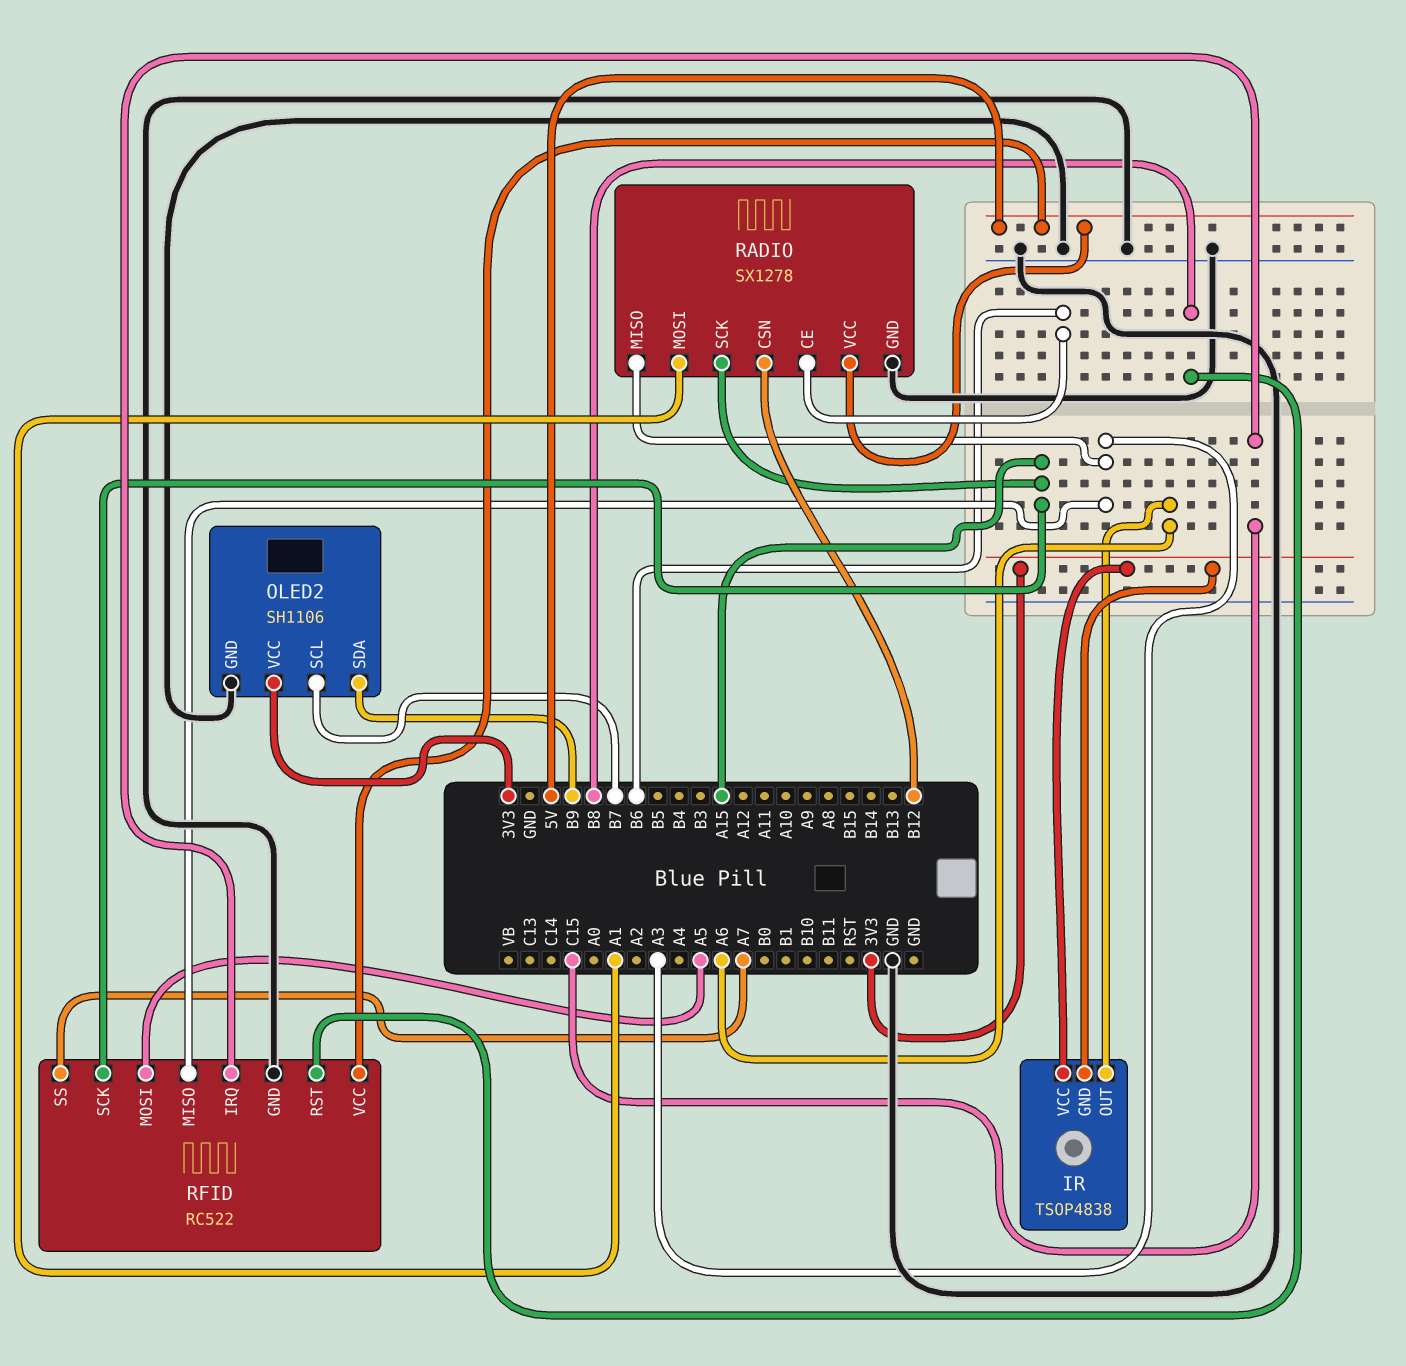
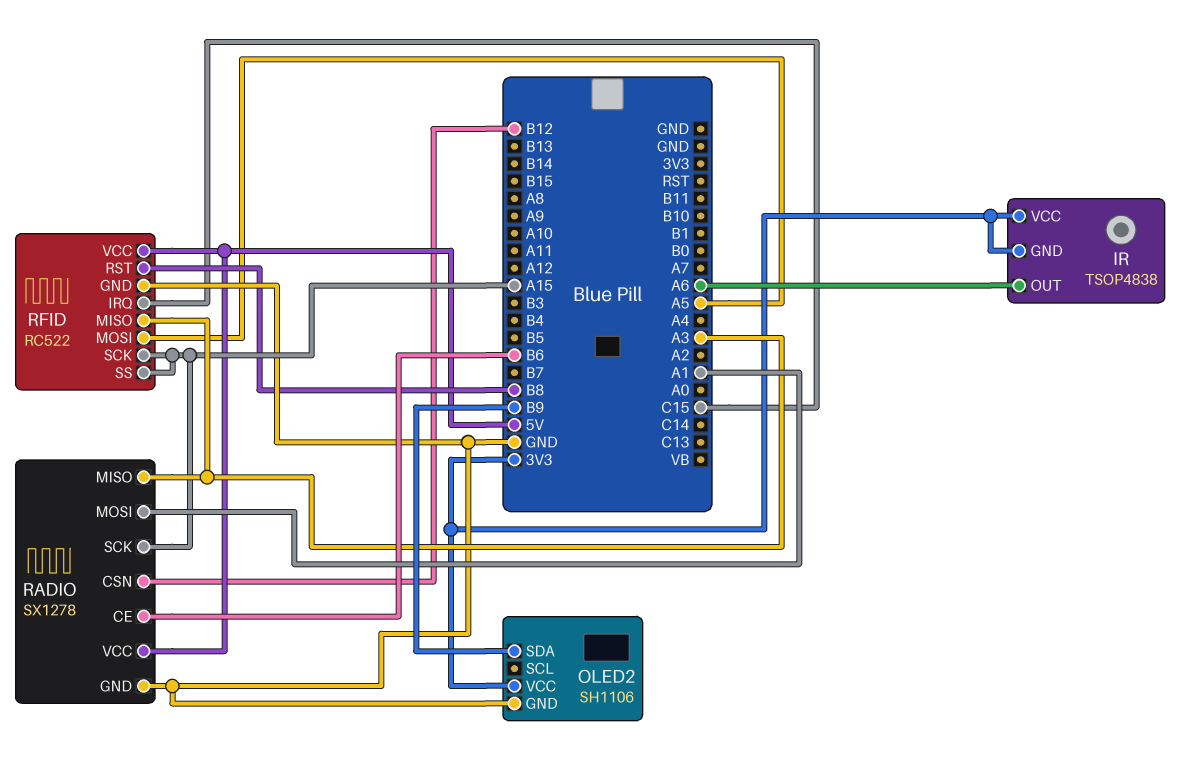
OLED2 pin SCL: B7 -> none
RFID pin SS: A7 -> A15

